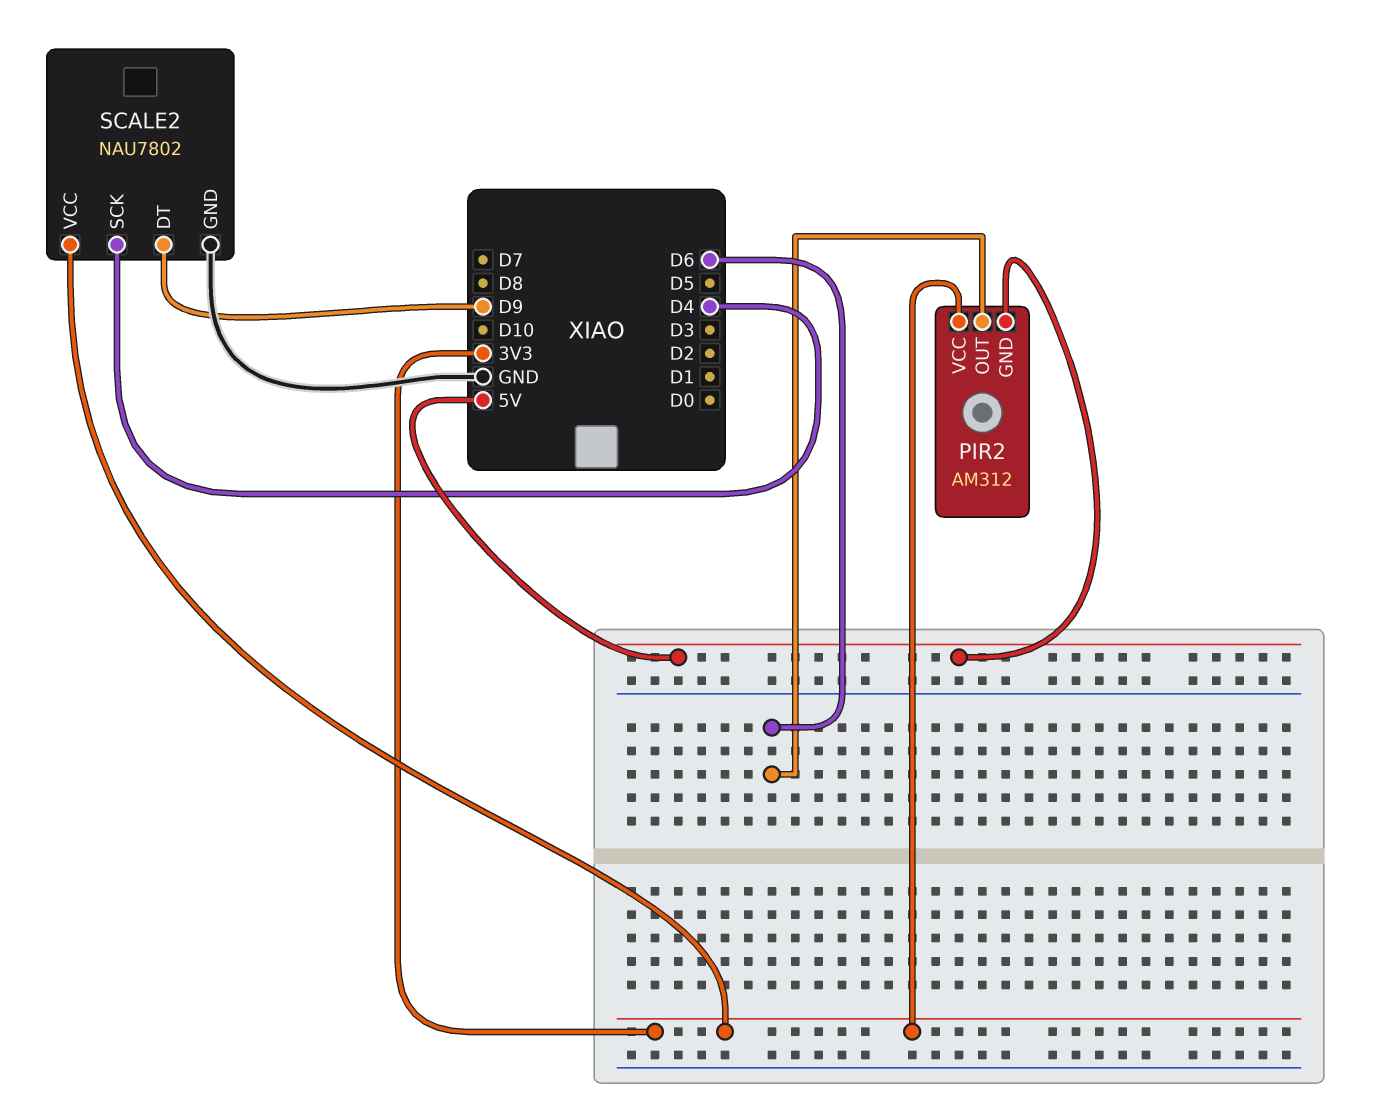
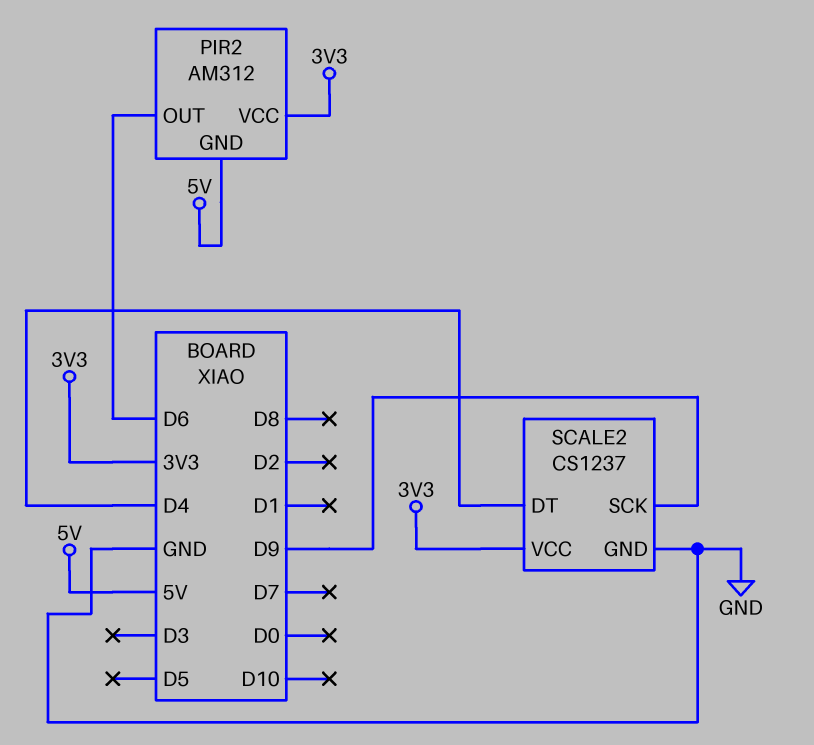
SCALE2: NAU7802 -> CS1237
SCALE2 pin DT: D9 -> D4
SCALE2 pin SCK: D4 -> D9

